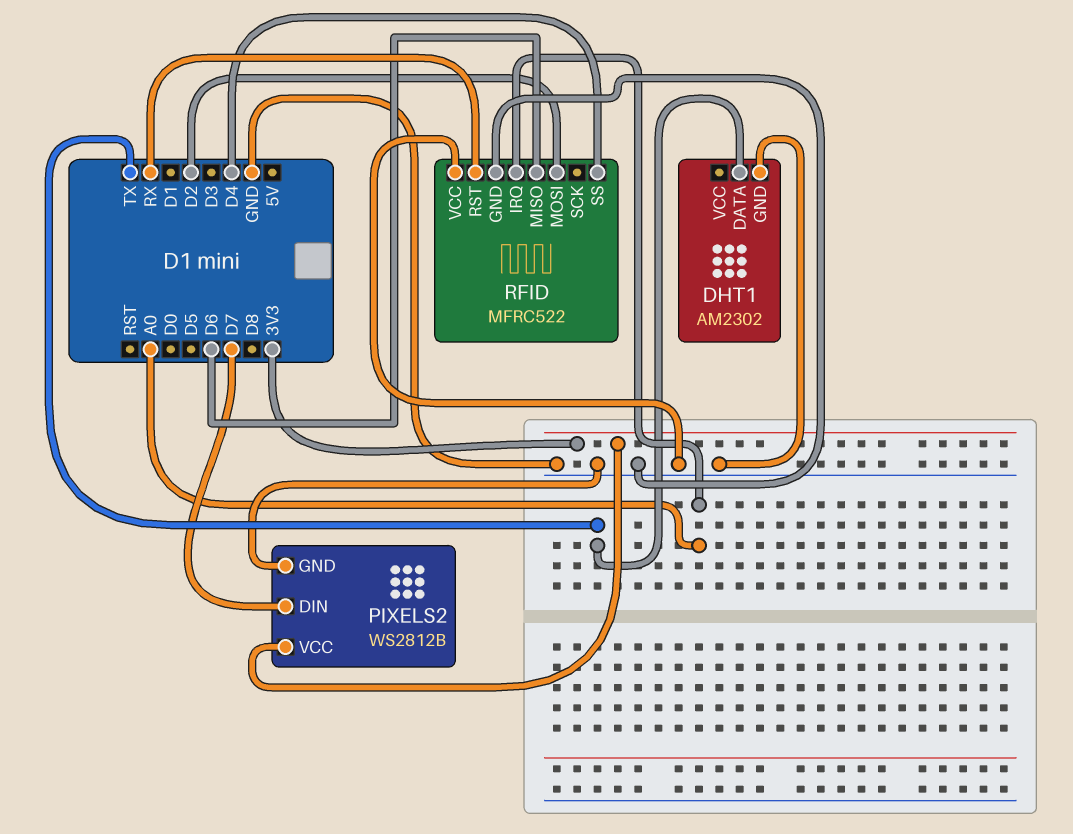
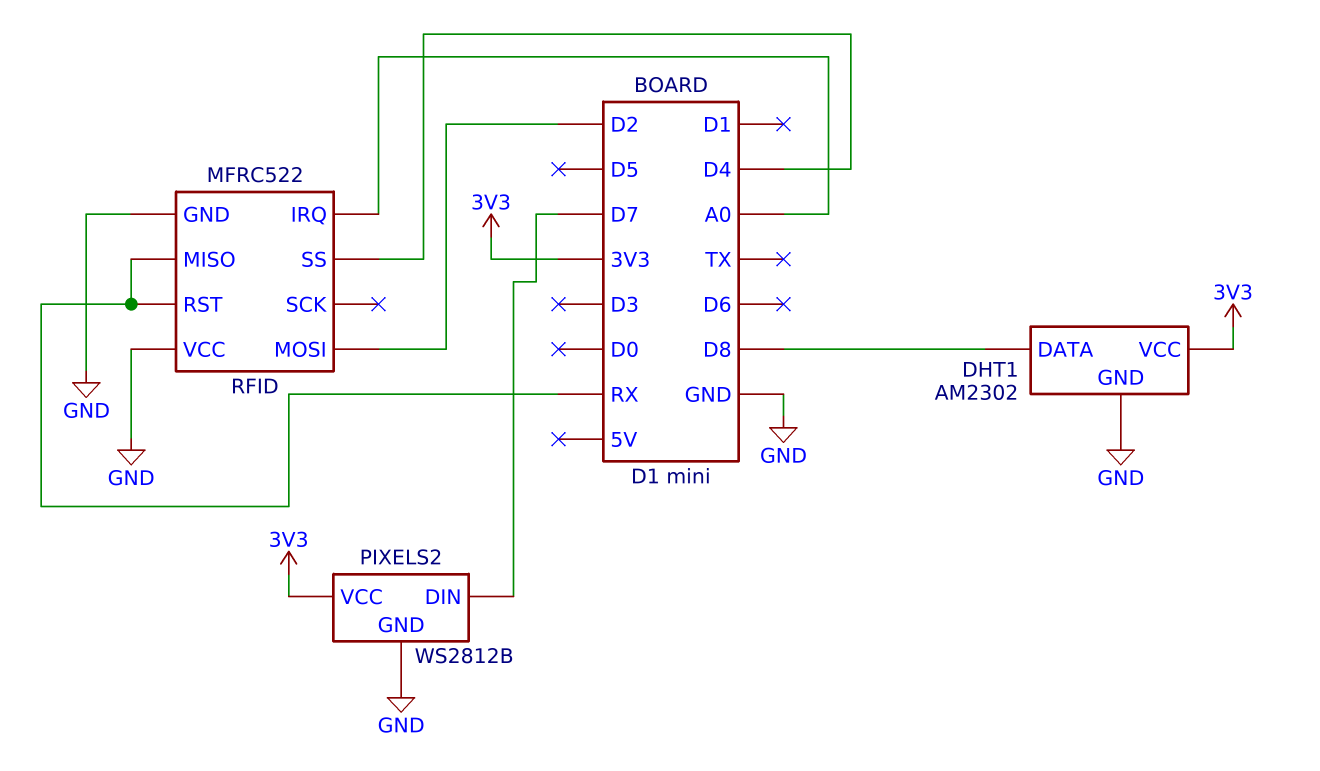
DHT1 pin DATA: TX -> D8
DHT1 pin VCC: none -> 3V3
RFID pin MISO: D6 -> RX

